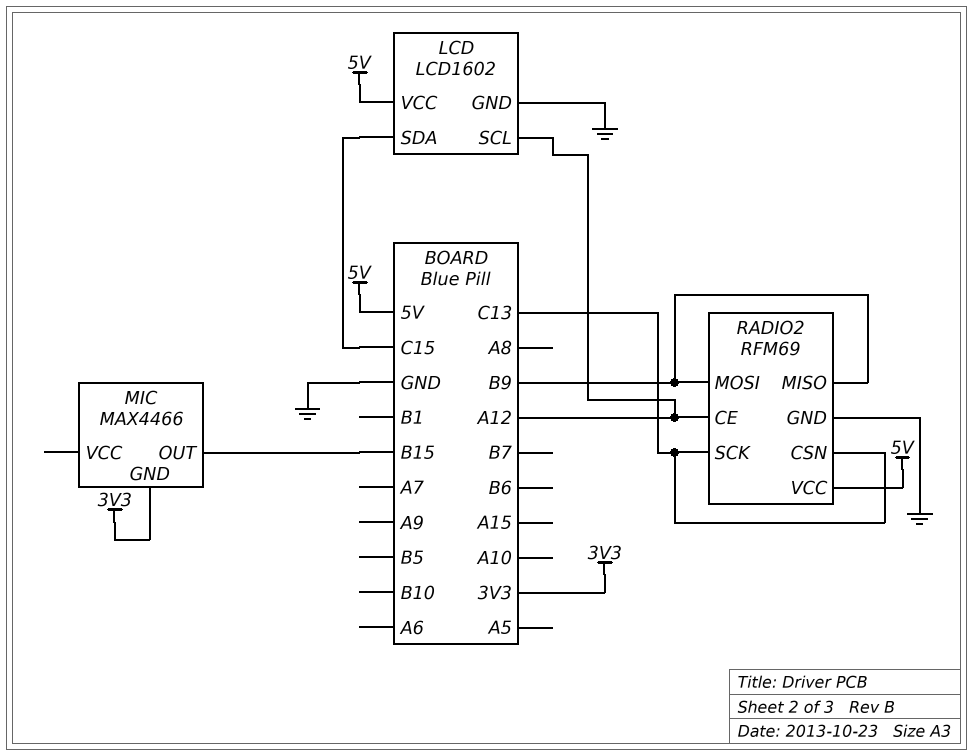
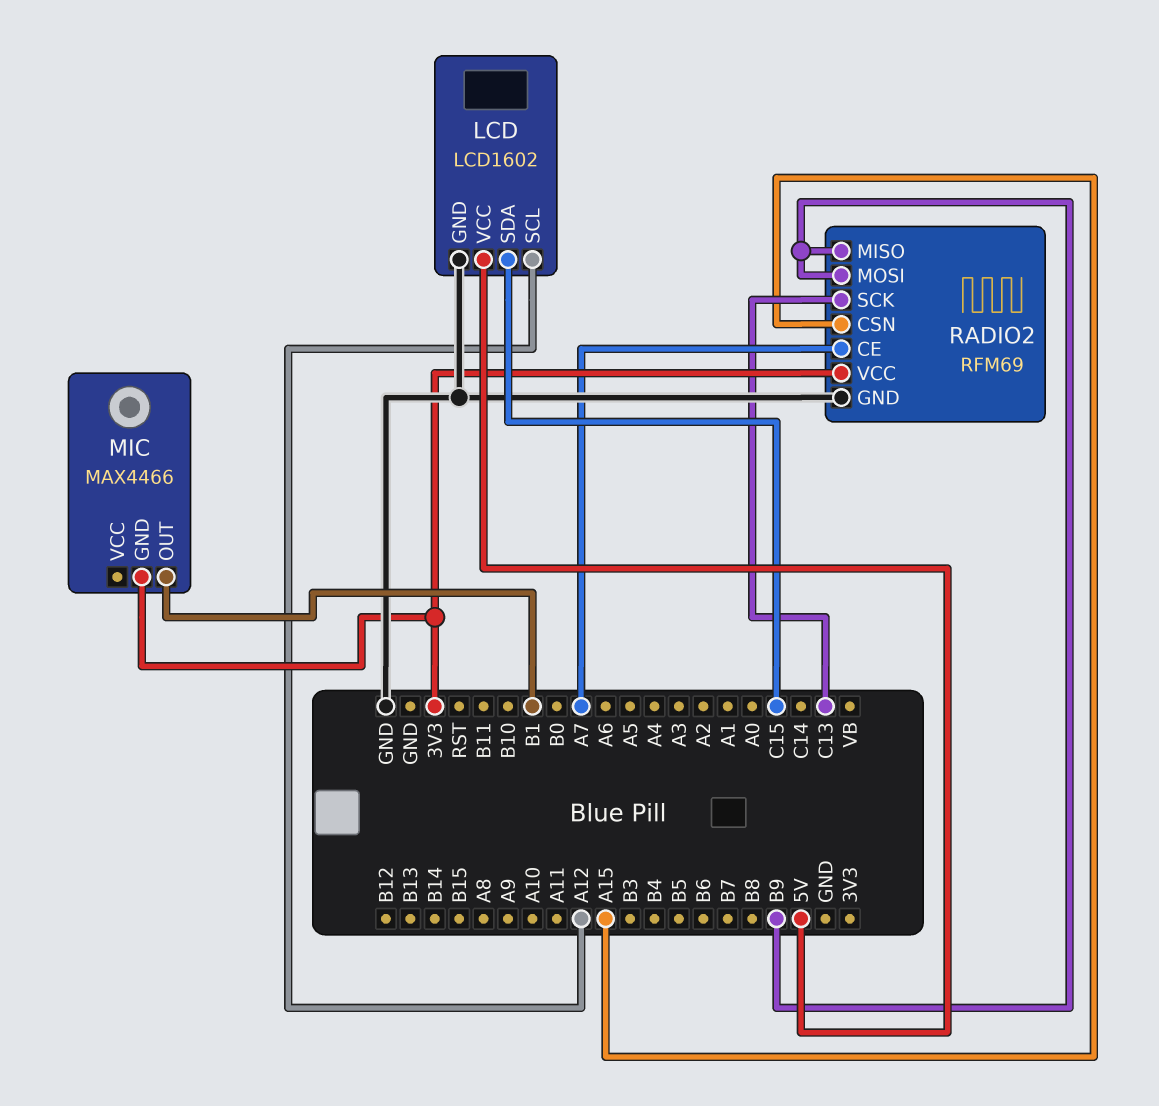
MIC pin OUT: B15 -> B1
RADIO2 pin CE: A12 -> A7
RADIO2 pin CSN: C13 -> A15
RADIO2 pin VCC: 5V -> 3V3

